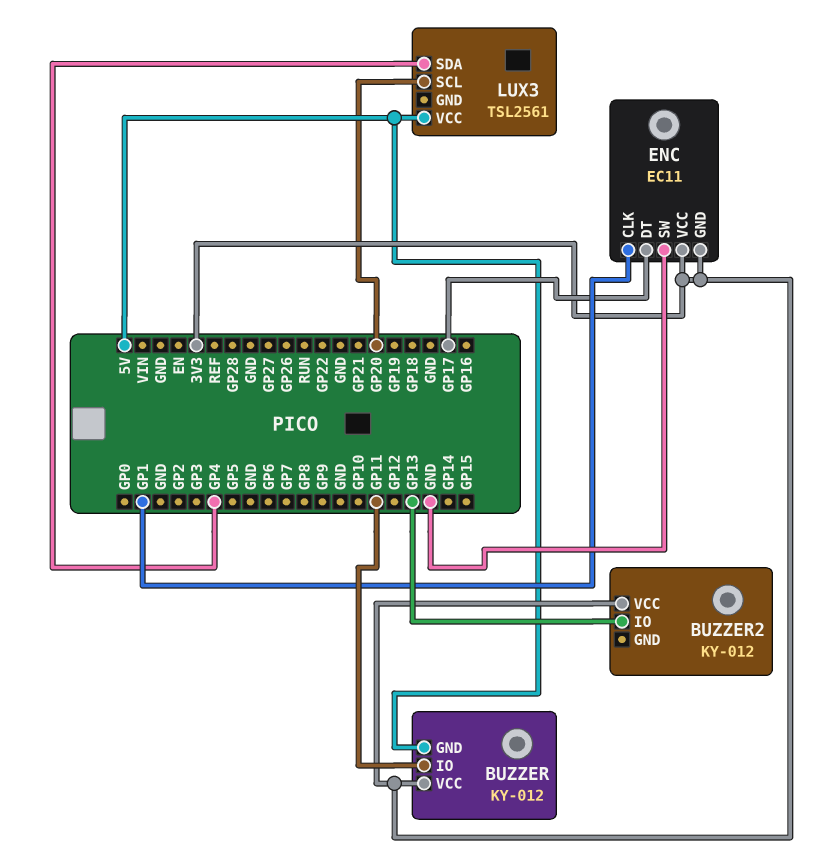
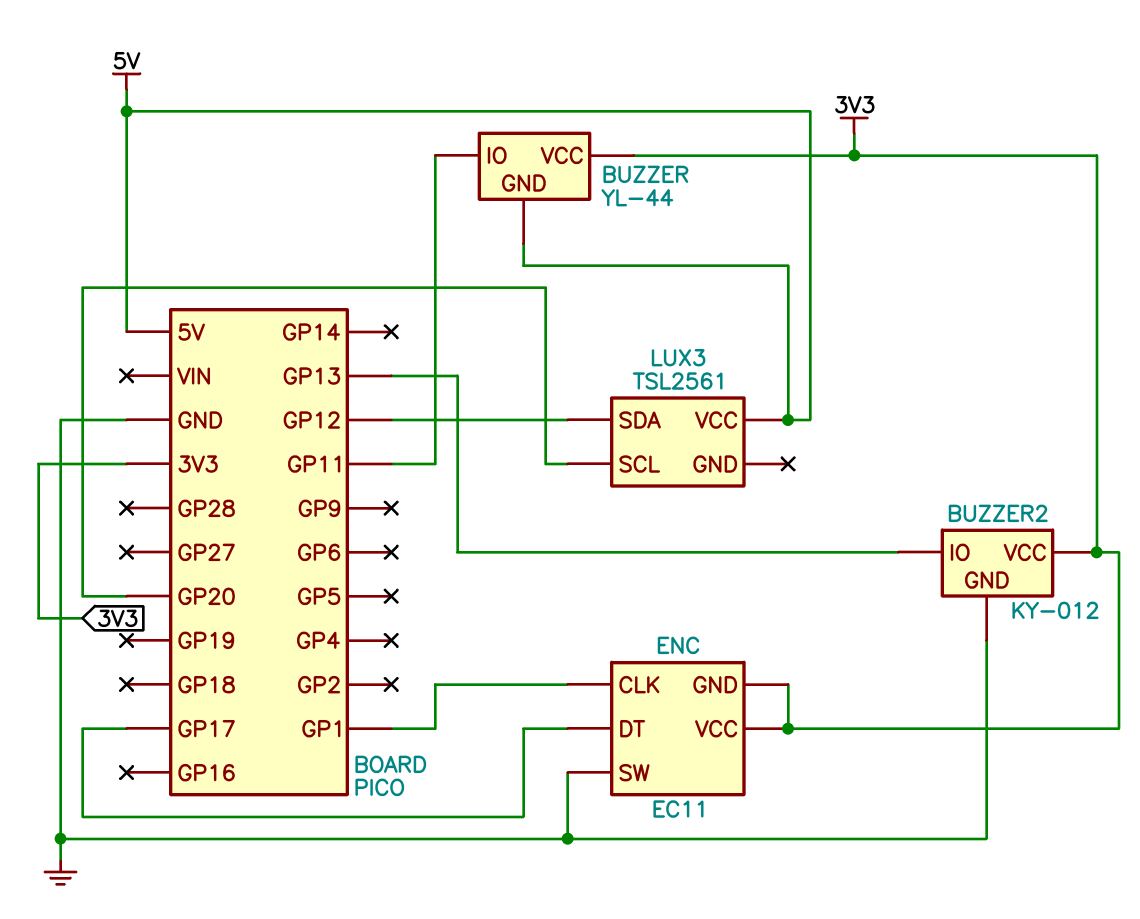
BUZZER: KY-012 -> YL-44
BUZZER2 pin GND: none -> GND
LUX3 pin SDA: GP4 -> GP12

